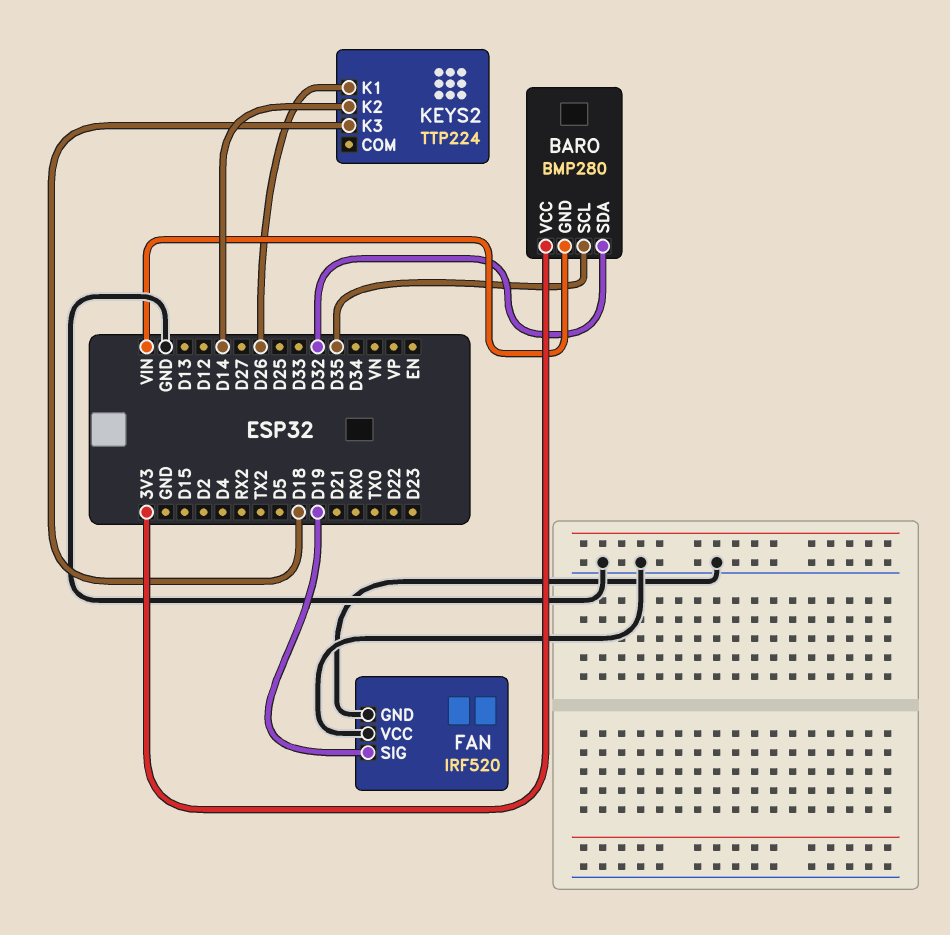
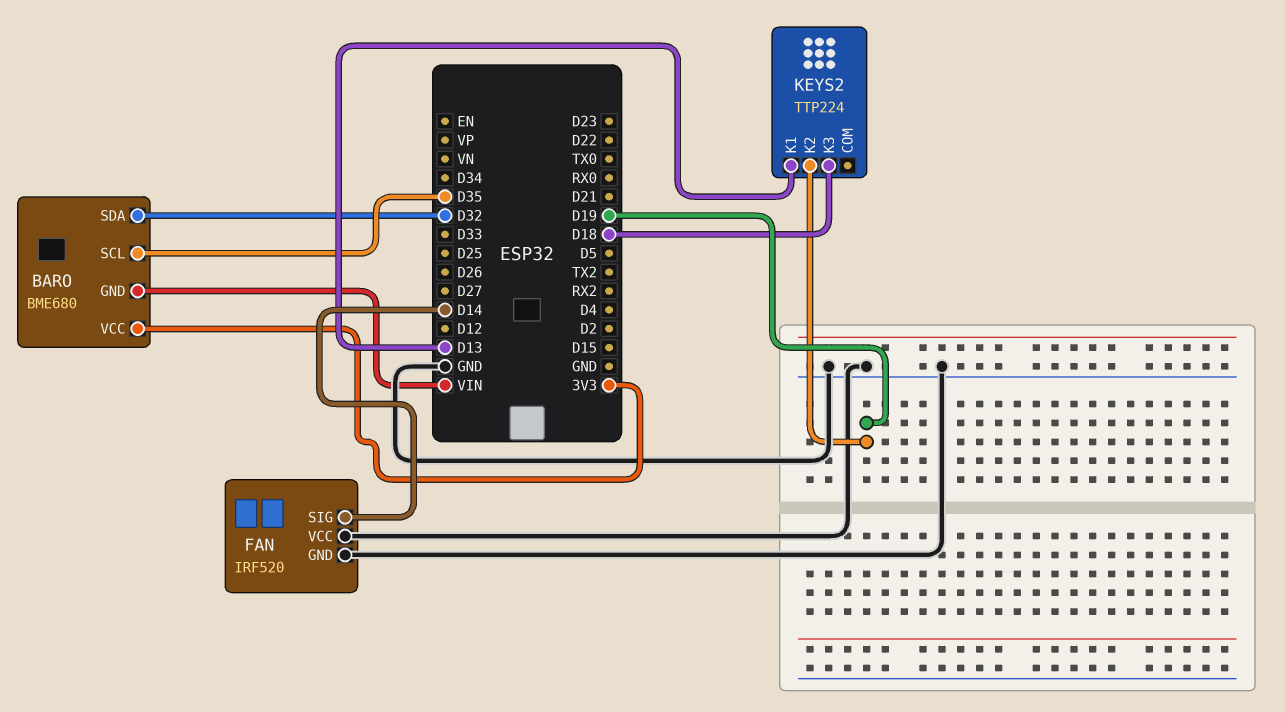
BARO: BMP280 -> BME680
FAN pin SIG: D19 -> D14
KEYS2 pin K1: D26 -> D13
KEYS2 pin K2: D14 -> D19

